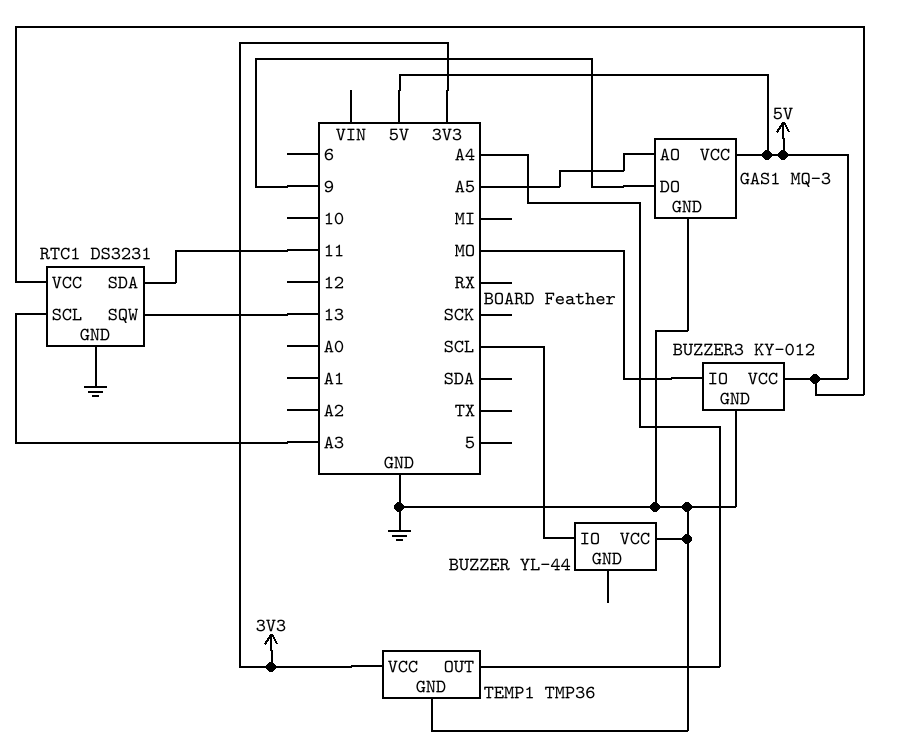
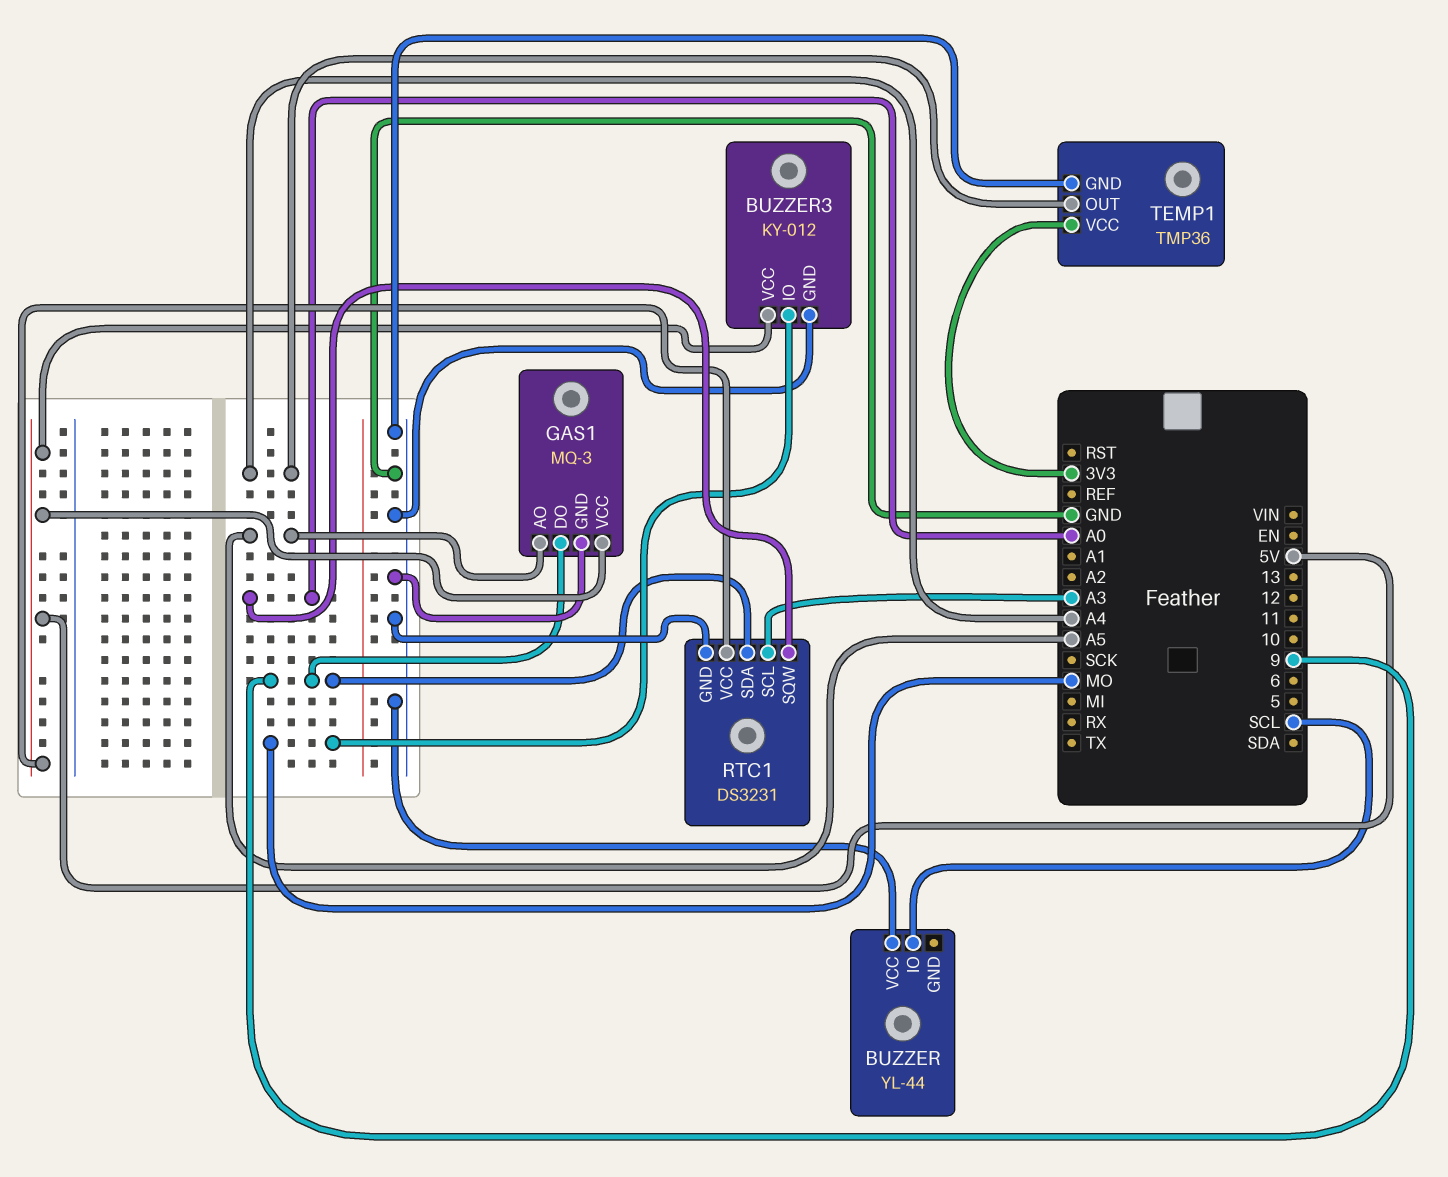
RTC1 pin SDA: 11 -> 9
RTC1 pin SQW: 13 -> A0

